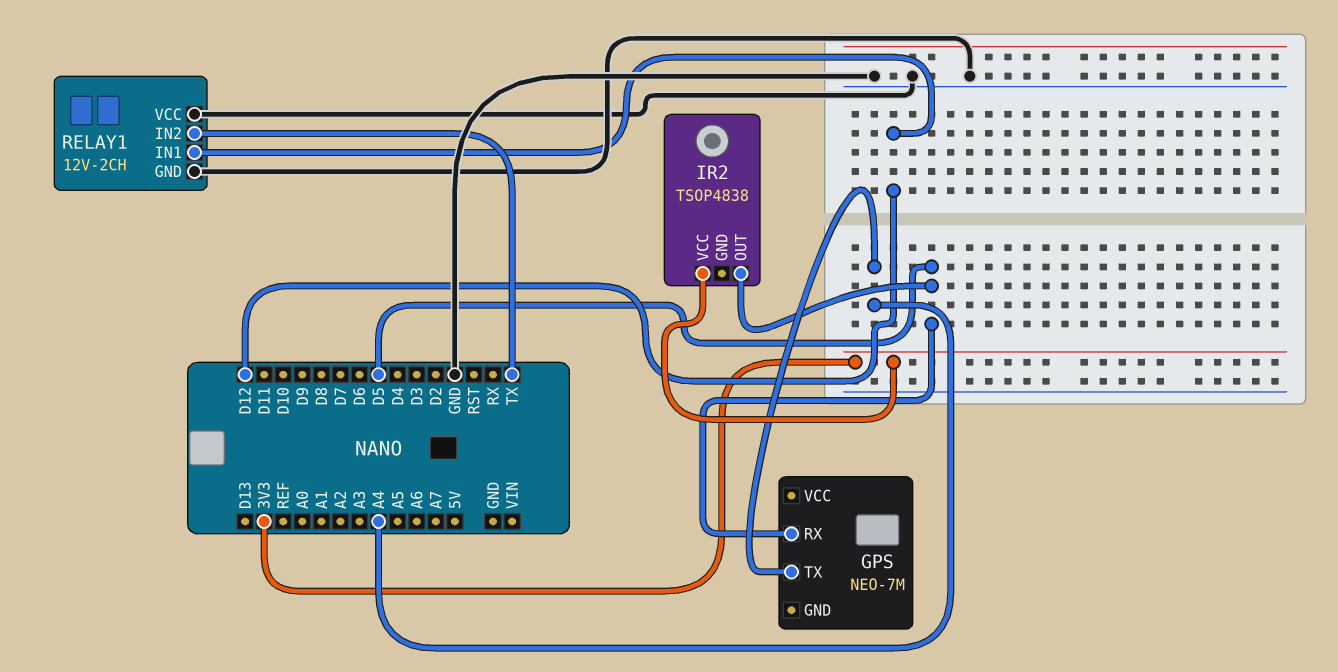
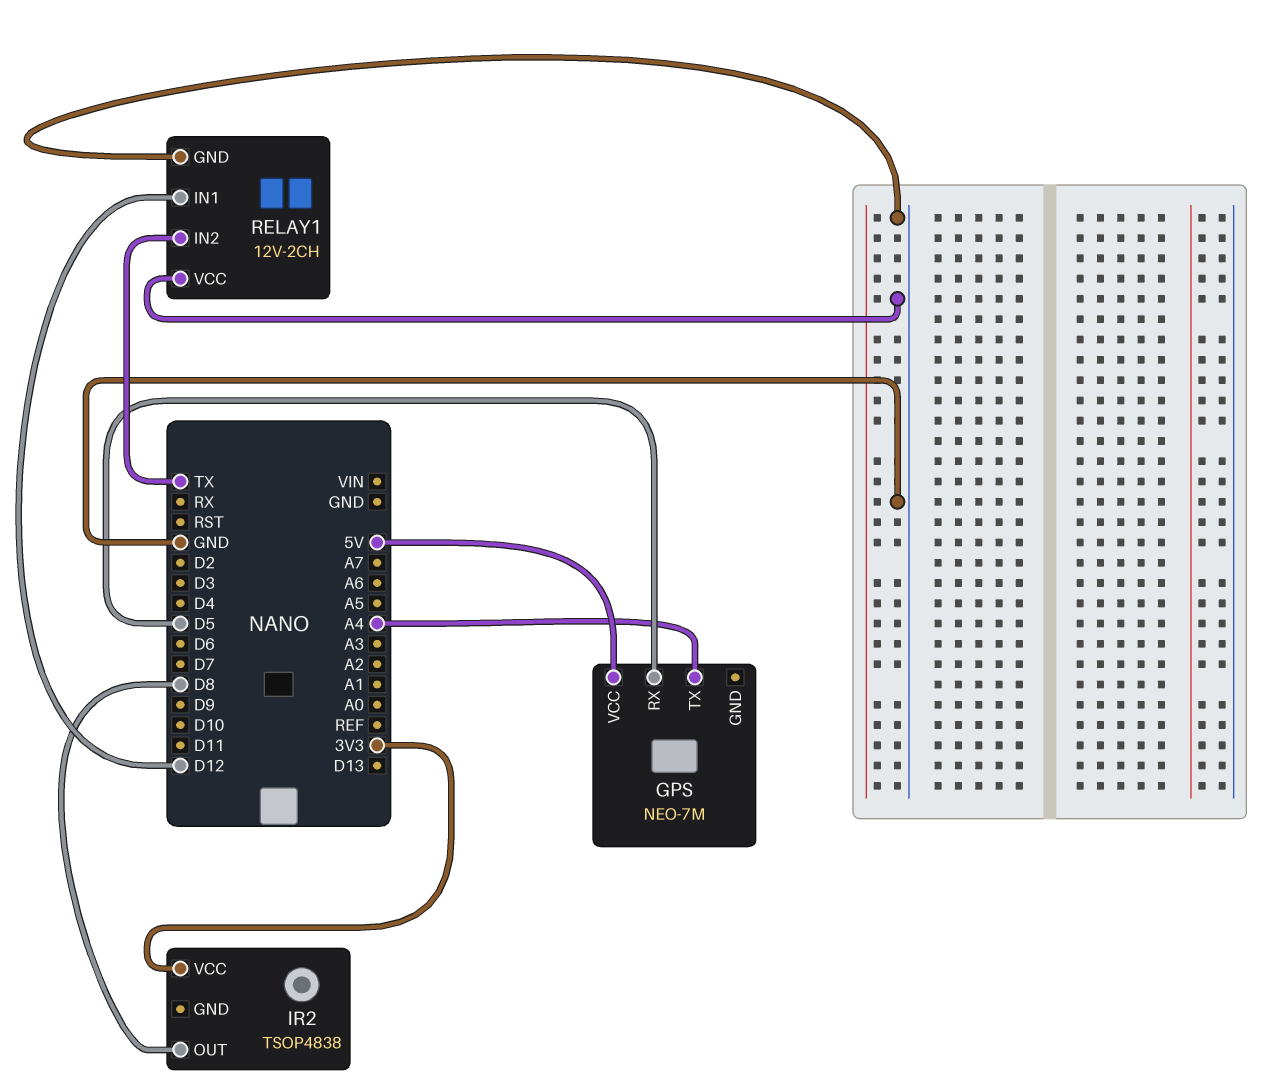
GPS pin VCC: none -> 5V
IR2 pin OUT: D5 -> D8

